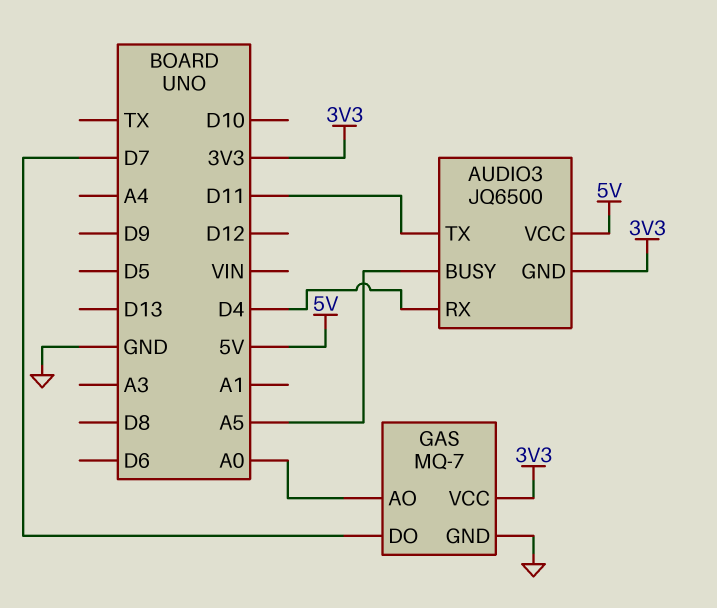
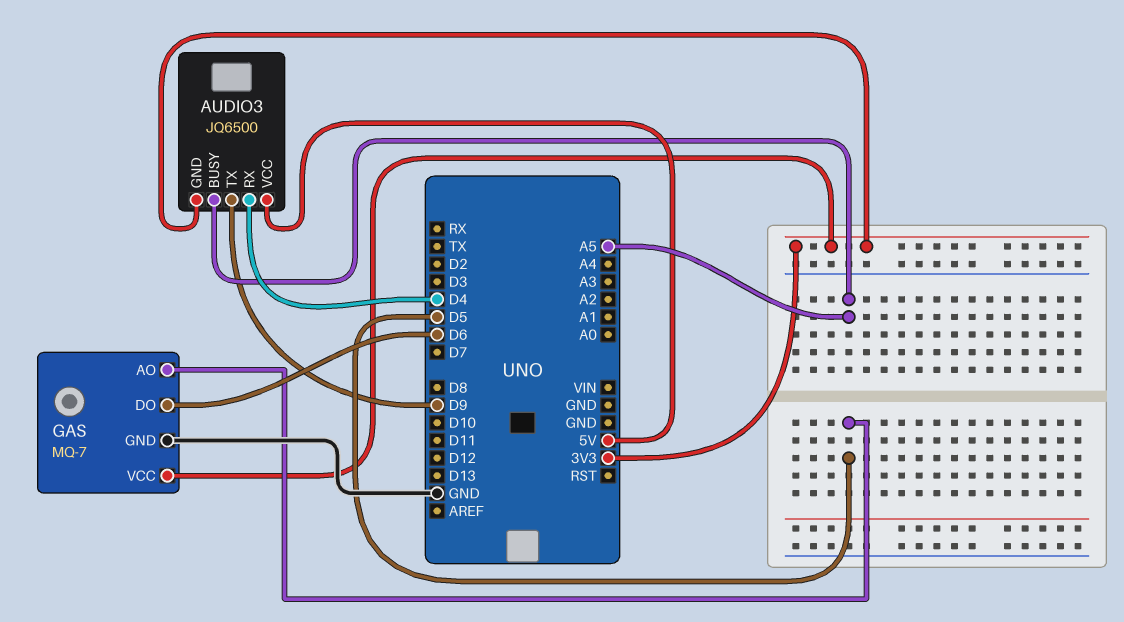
AUDIO3 pin TX: D11 -> D9
GAS pin AO: A0 -> D5
GAS pin DO: D7 -> D6

